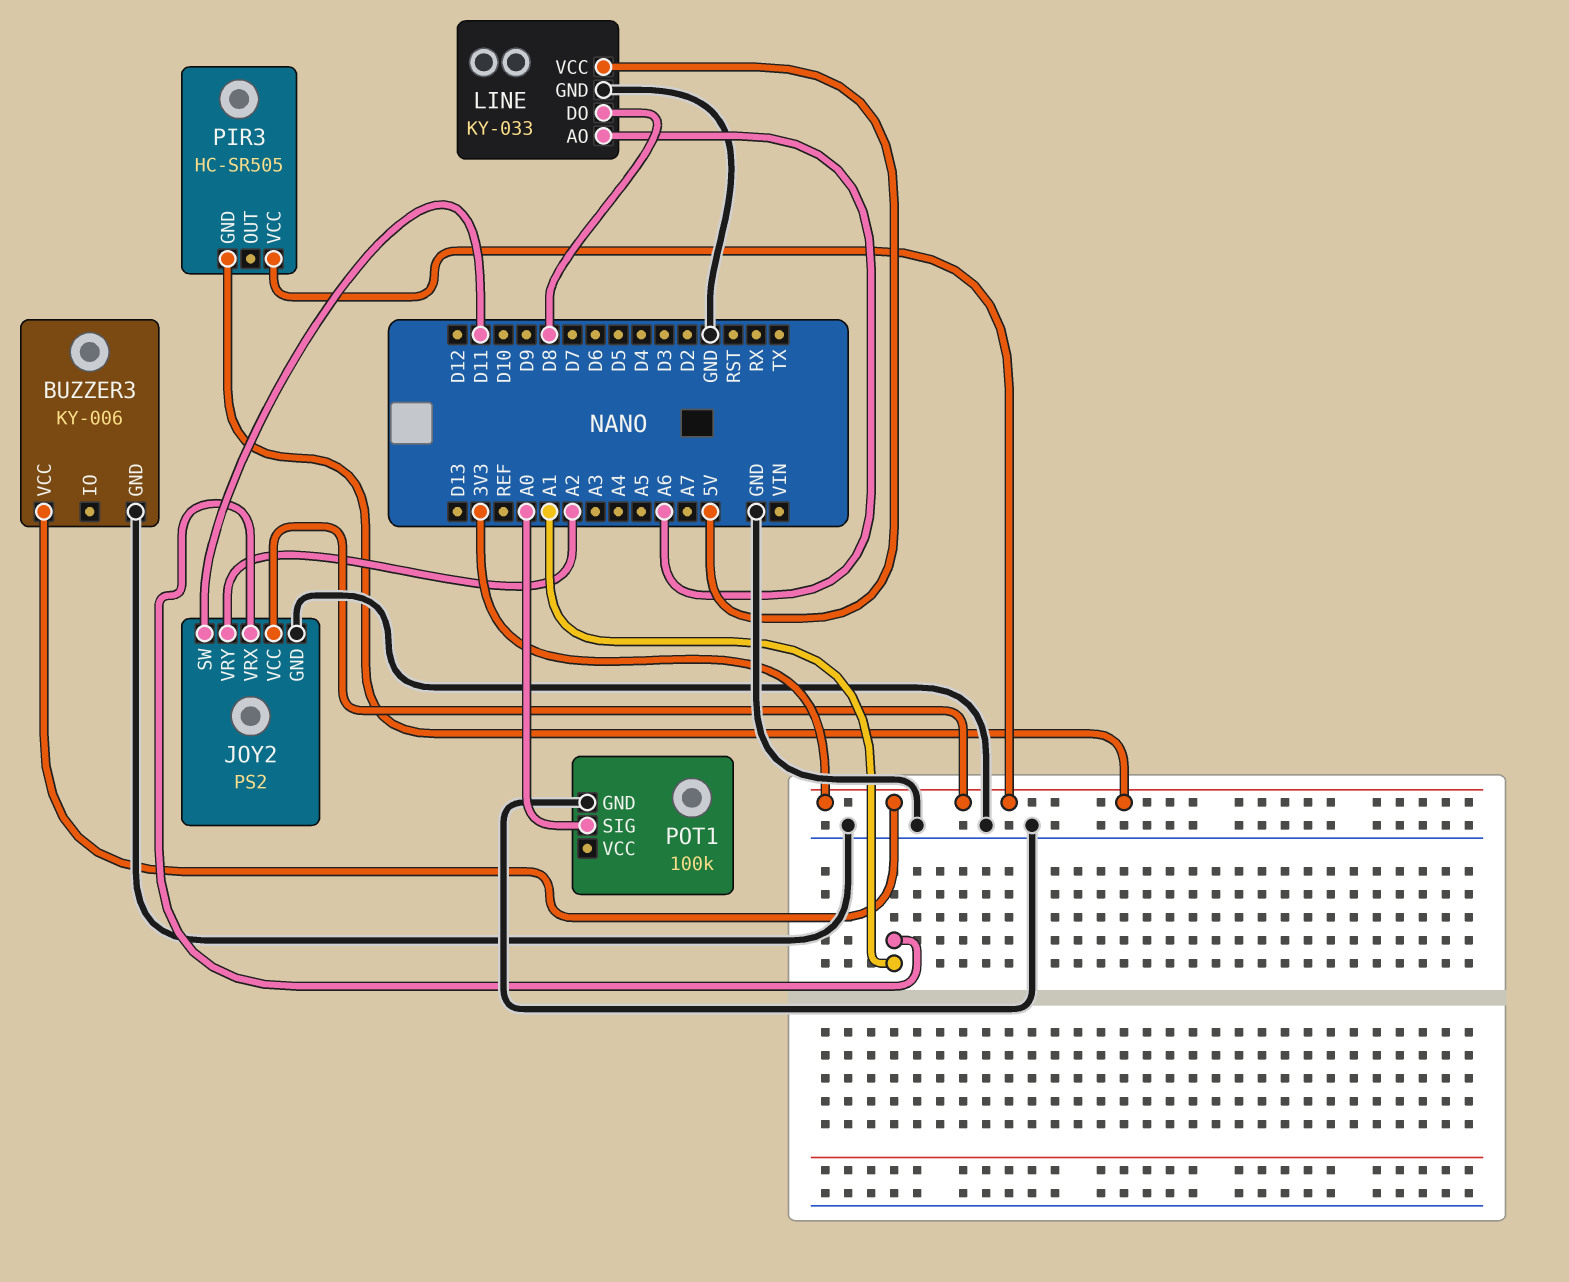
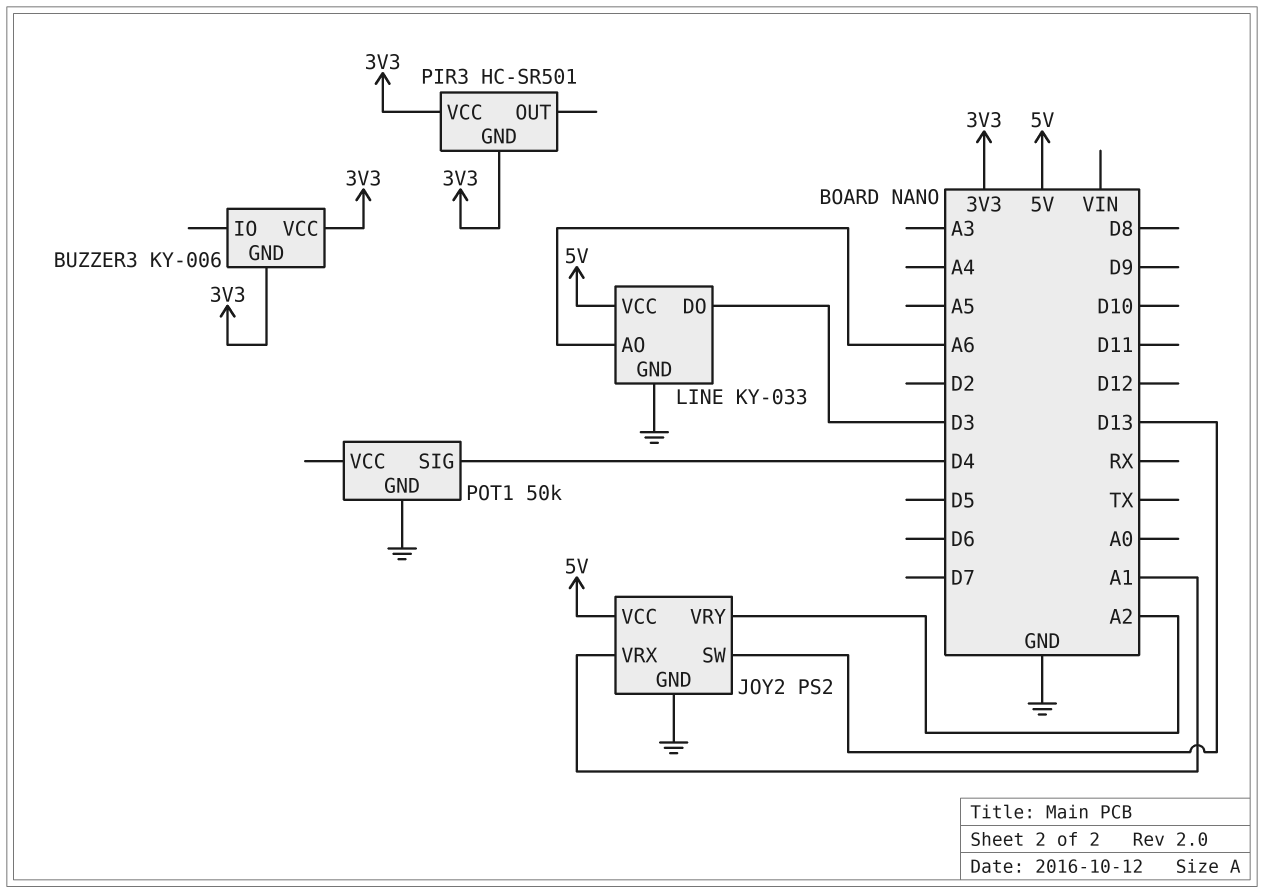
BUZZER3 pin GND: GND -> 3V3
JOY2 pin SW: D11 -> D13
JOY2 pin VCC: 3V3 -> 5V
LINE pin DO: D8 -> D3
PIR3: HC-SR505 -> HC-SR501
POT1: 100k -> 50k
POT1 pin SIG: A0 -> D4

